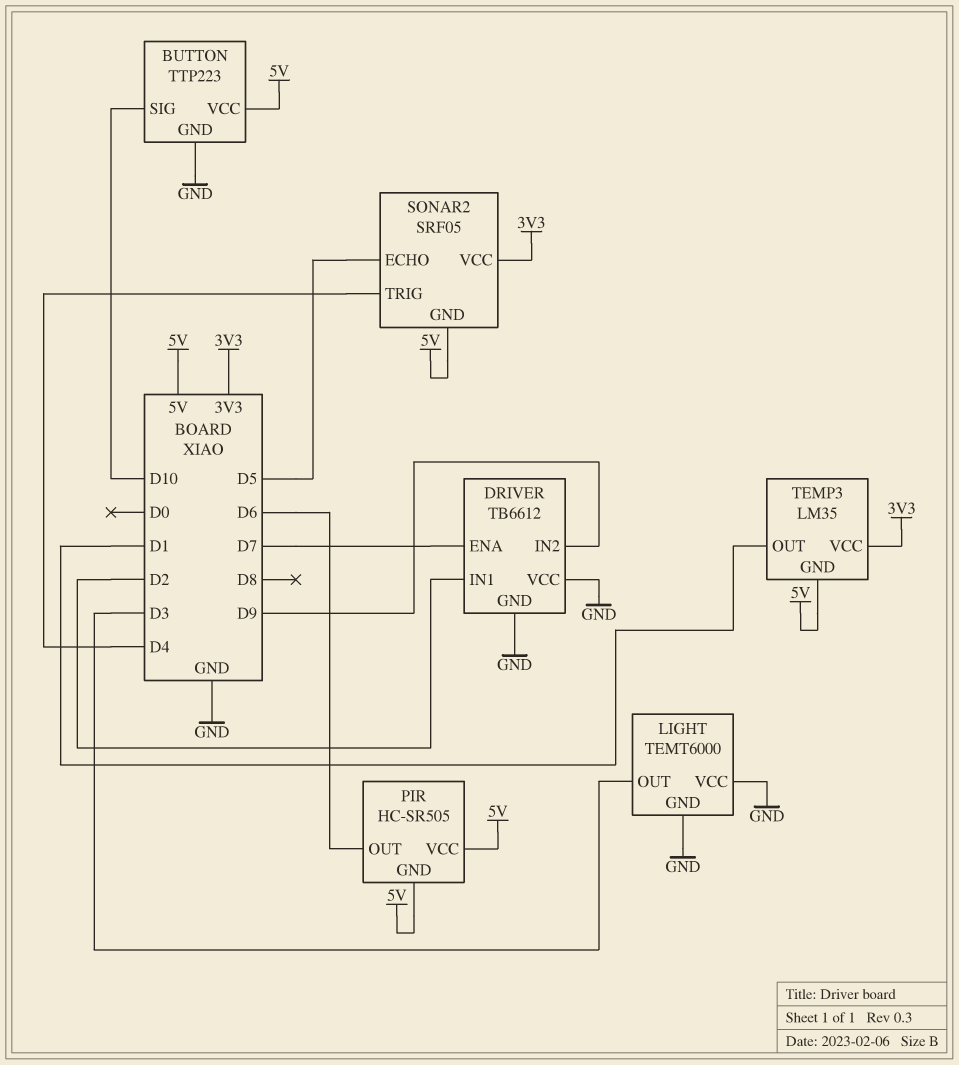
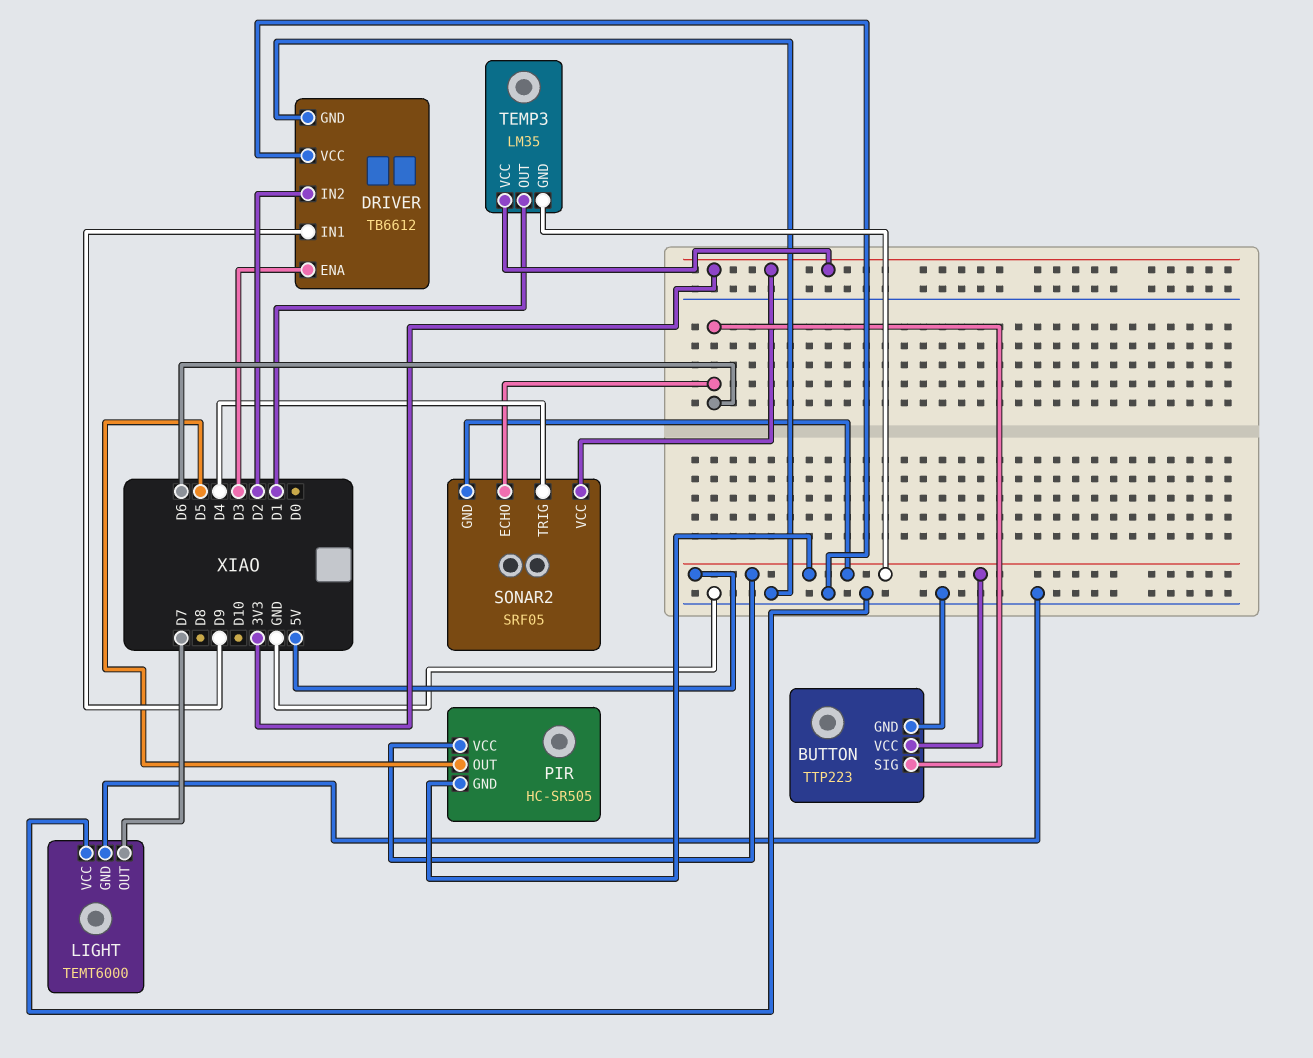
BUTTON pin SIG: D10 -> D6
DRIVER pin ENA: D7 -> D3
DRIVER pin IN1: D2 -> D9
DRIVER pin IN2: D9 -> D2
LIGHT pin OUT: D3 -> D7
PIR pin OUT: D6 -> D5
SONAR2 pin ECHO: D5 -> D6

